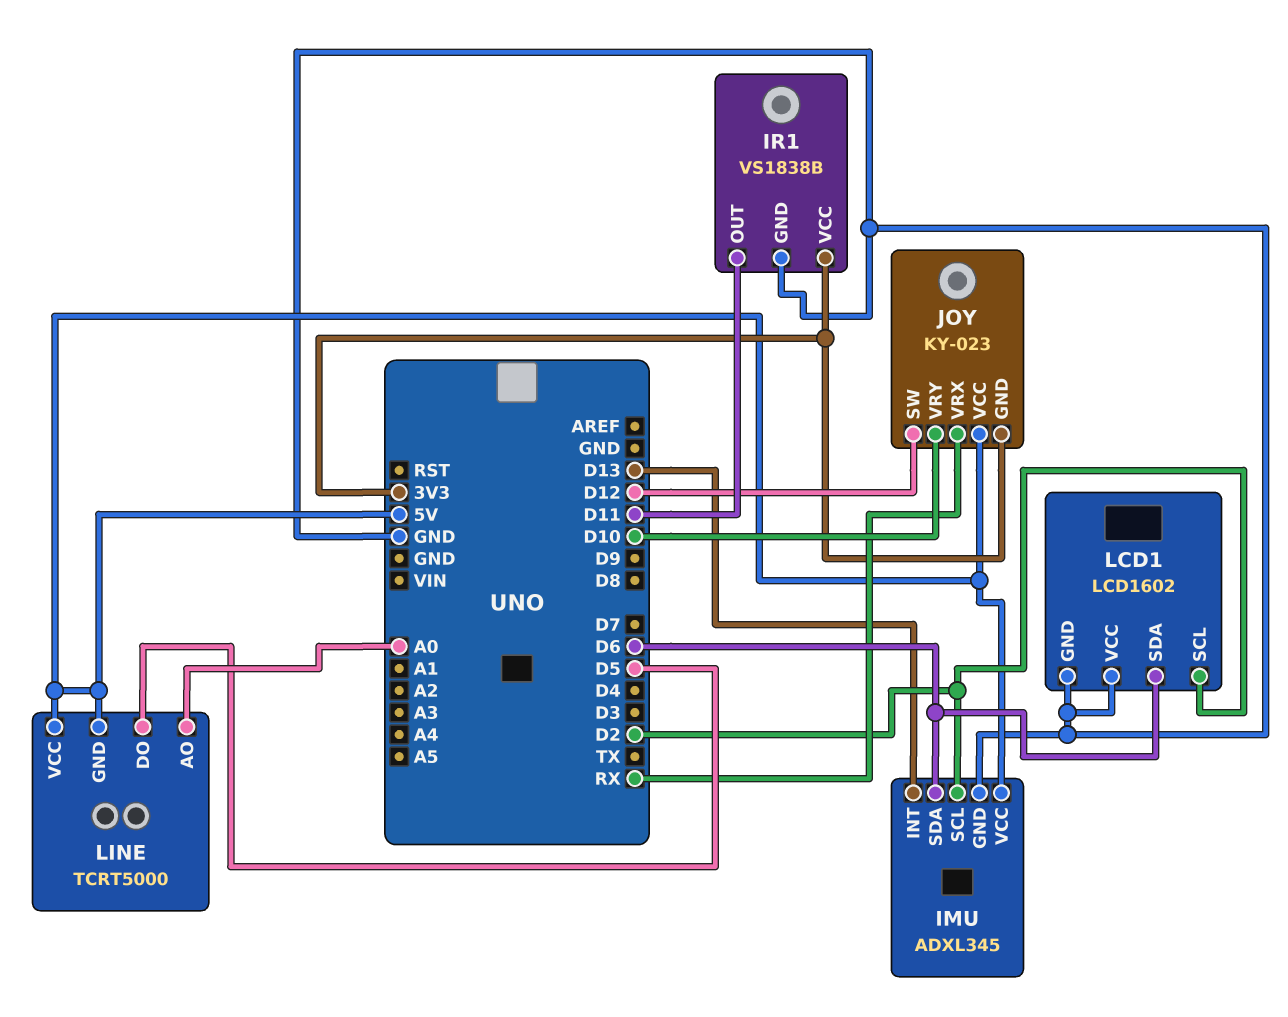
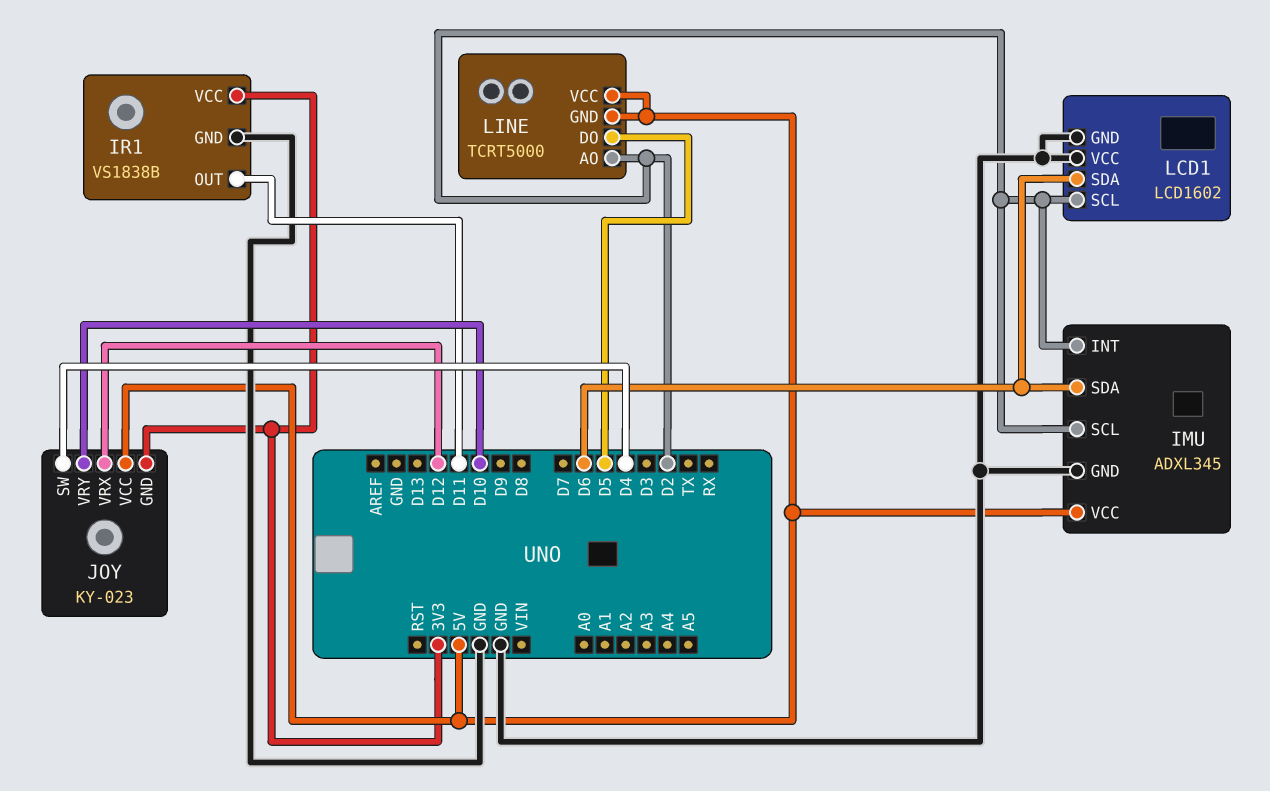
IMU pin INT: D13 -> D2
JOY pin SW: D12 -> D4
JOY pin VRX: RX -> D12
LINE pin AO: A0 -> D2

